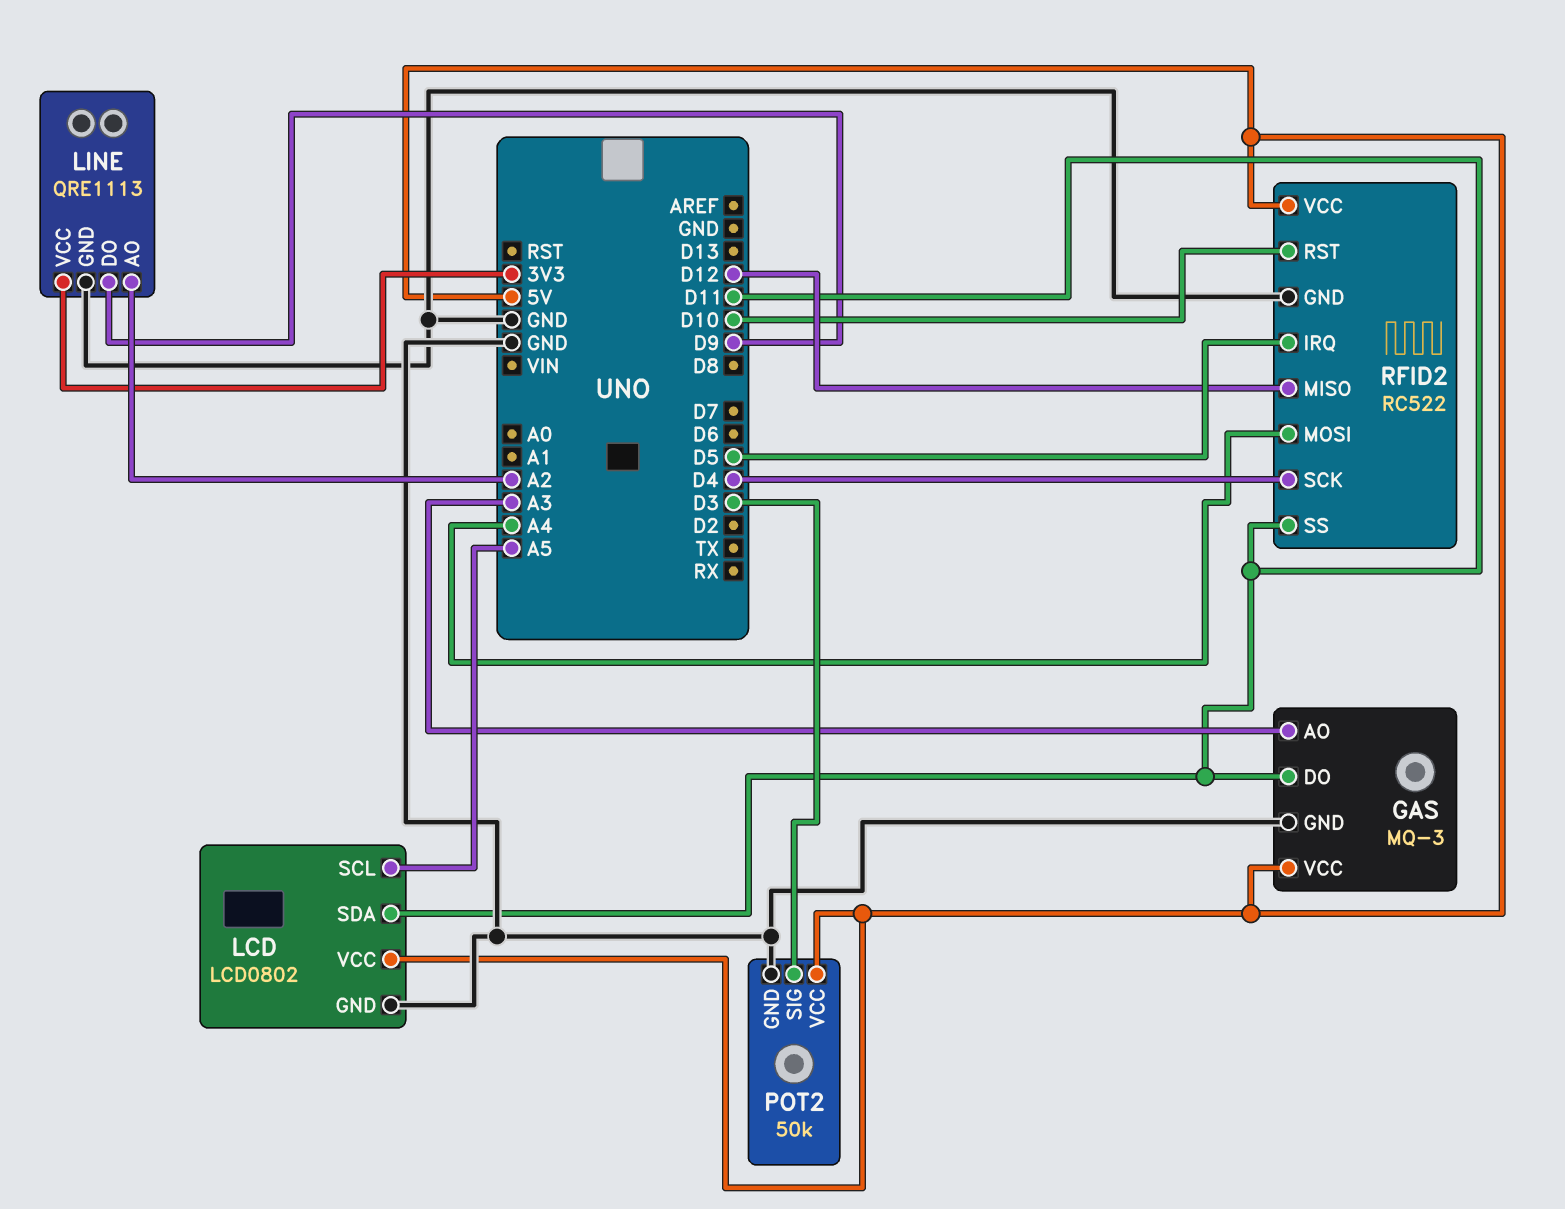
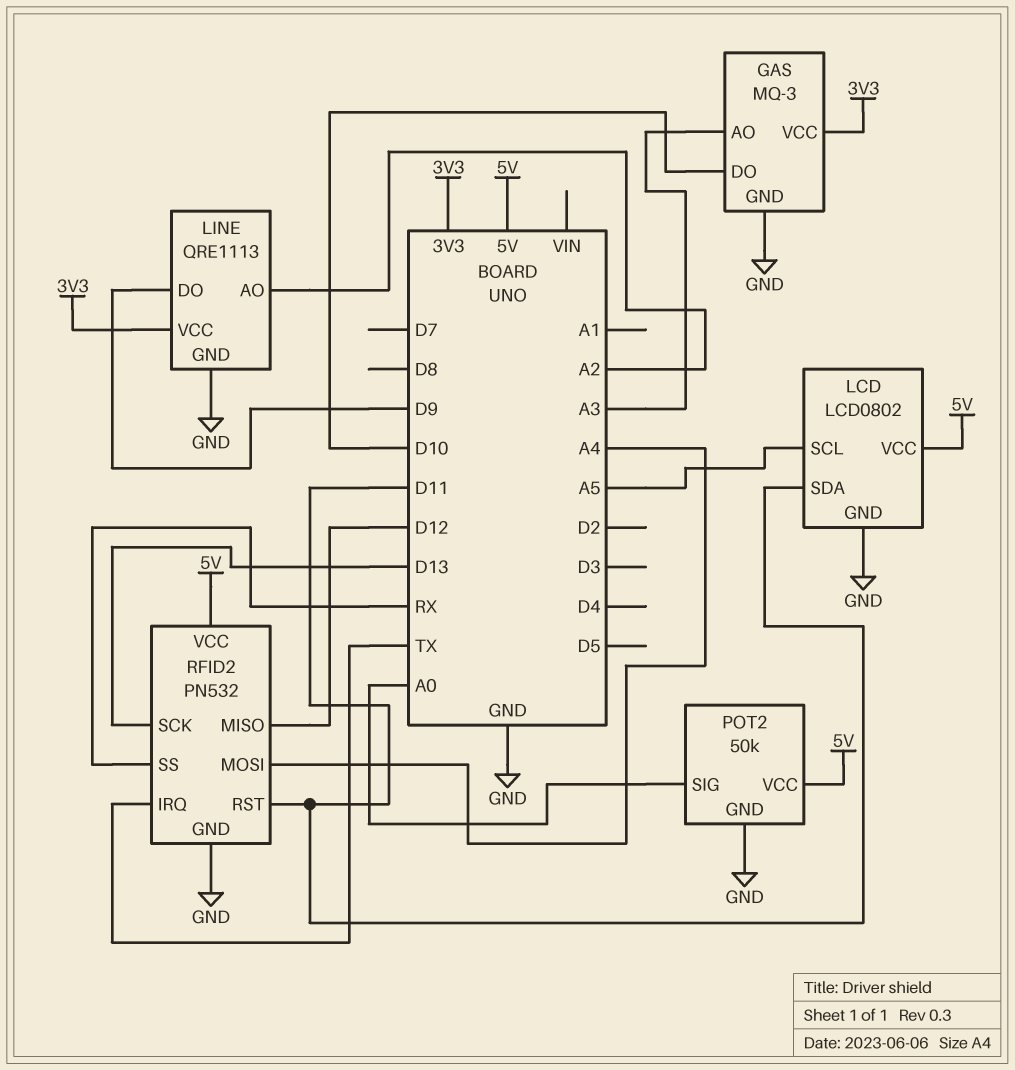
GAS pin DO: D11 -> D10
GAS pin VCC: 5V -> 3V3
POT2 pin SIG: D3 -> A0
RFID2: RC522 -> PN532
RFID2 pin IRQ: D5 -> TX
RFID2 pin RST: D10 -> D11
RFID2 pin SCK: D4 -> D13
RFID2 pin SS: D11 -> RX

